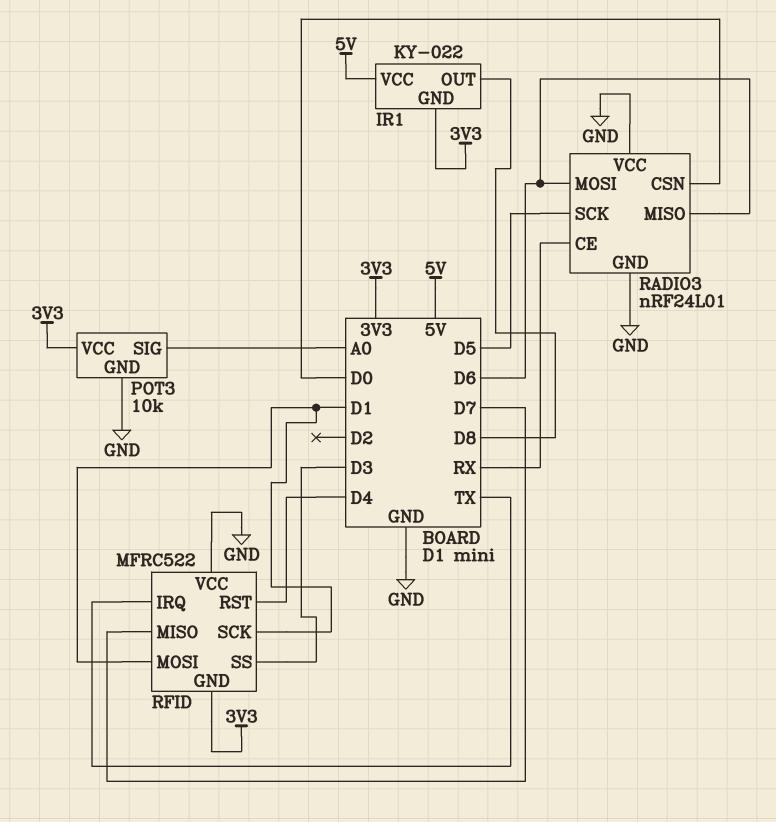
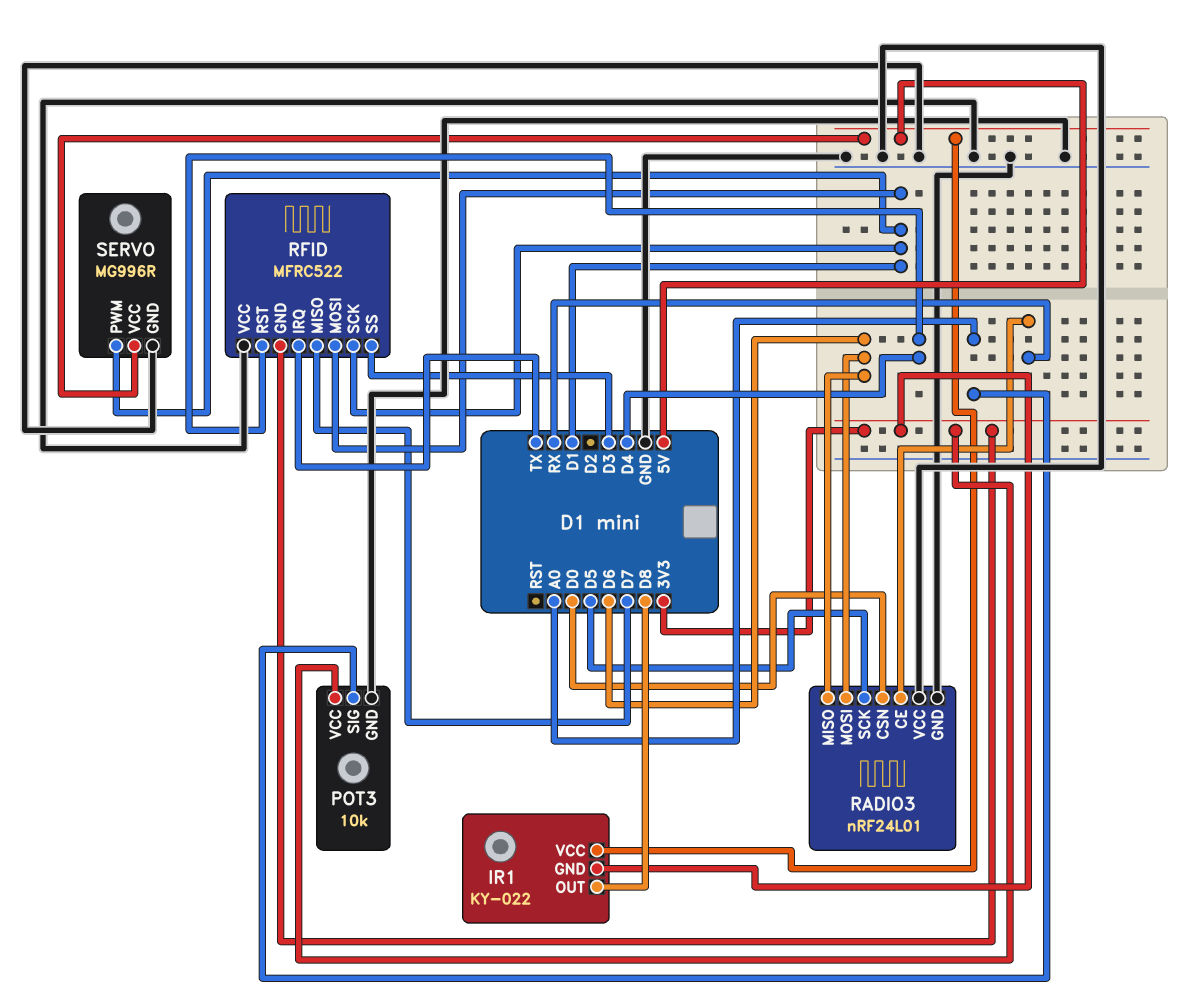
SERVO: none -> MG996R
SERVO pin GND: none -> GND
SERVO pin PWM: none -> D1
SERVO pin VCC: none -> 5V

